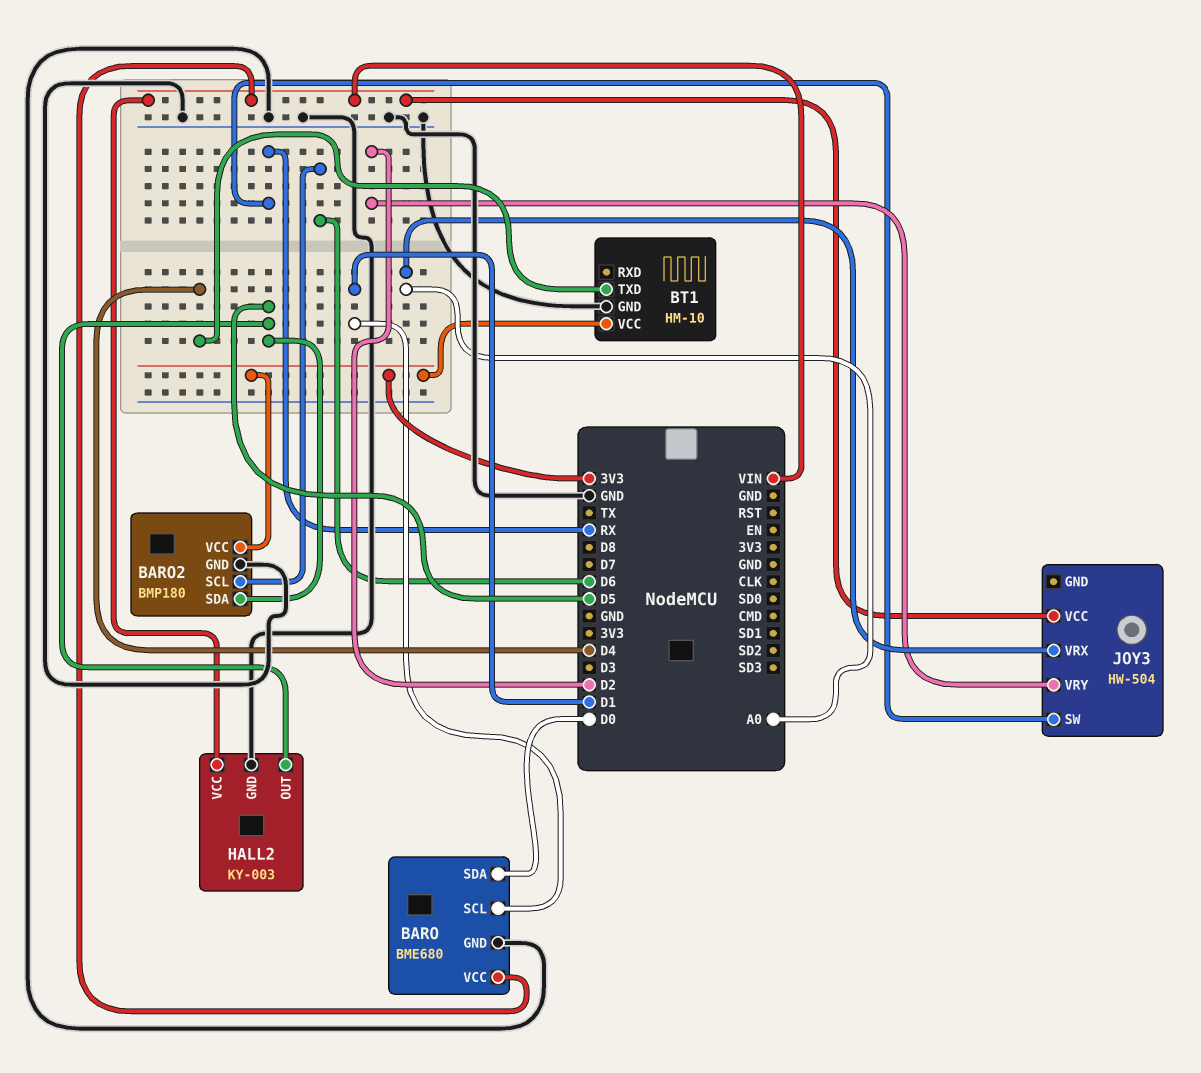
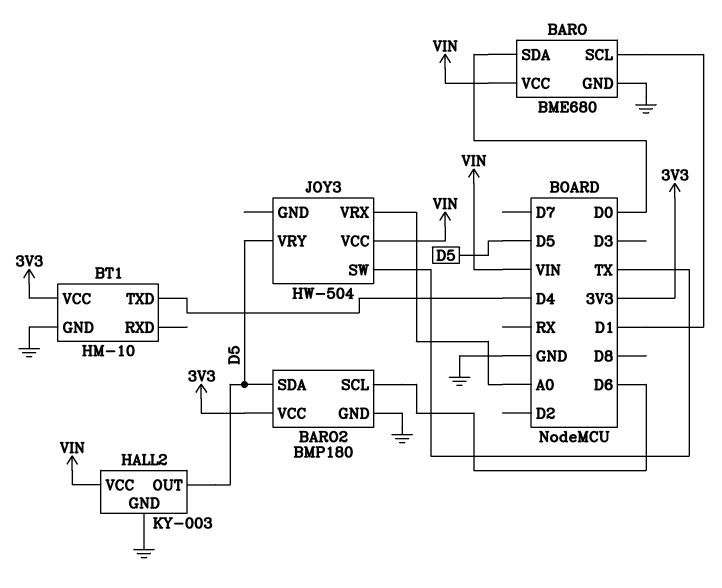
JOY3 pin SW: RX -> TX
JOY3 pin VRY: D2 -> D5

